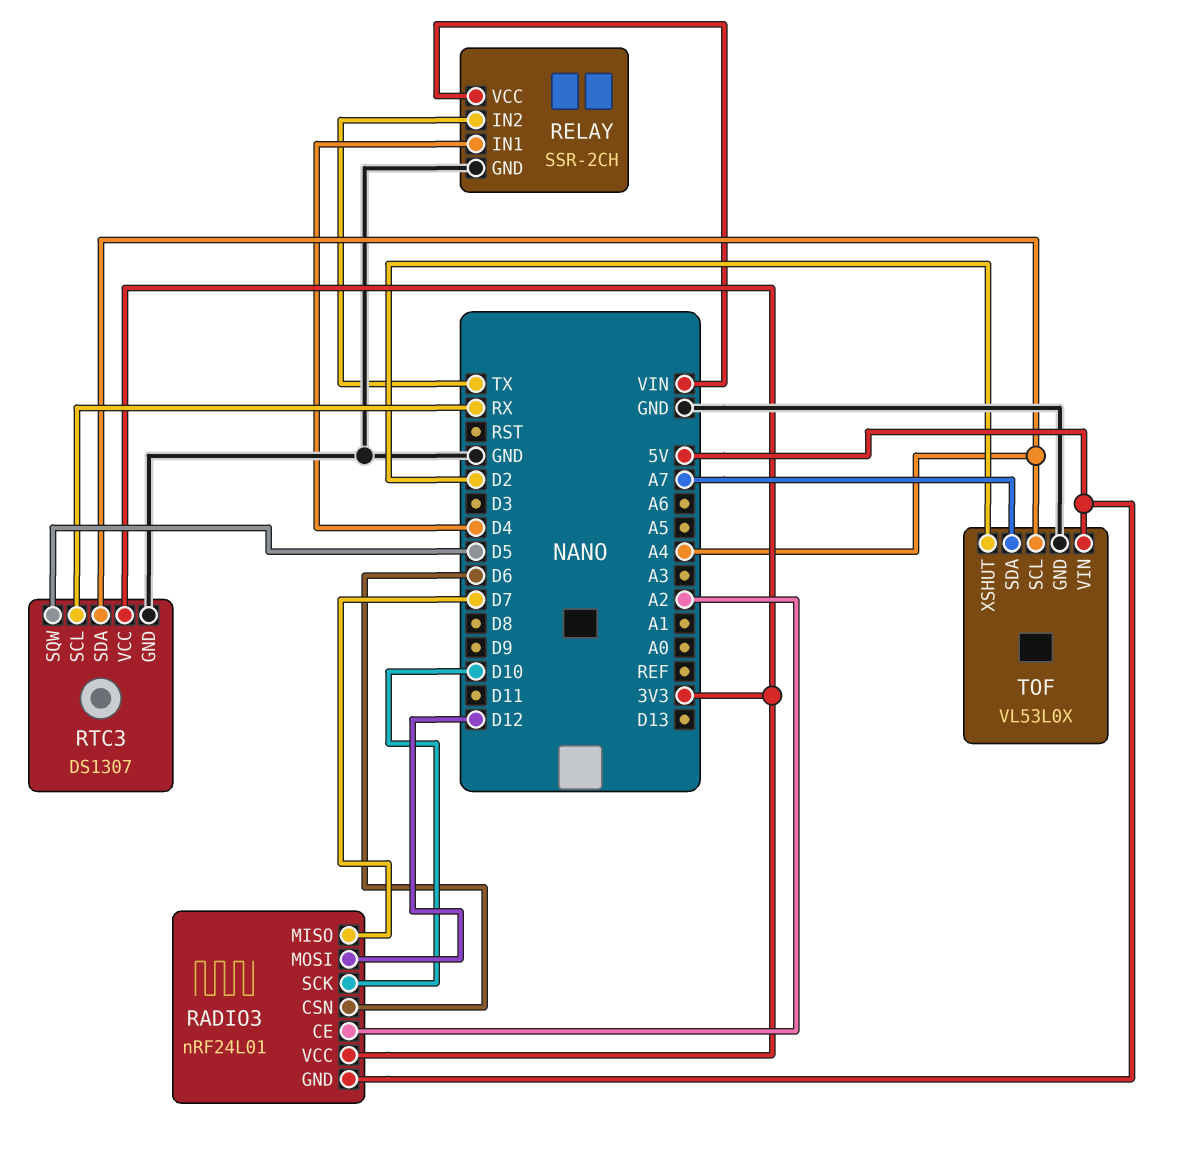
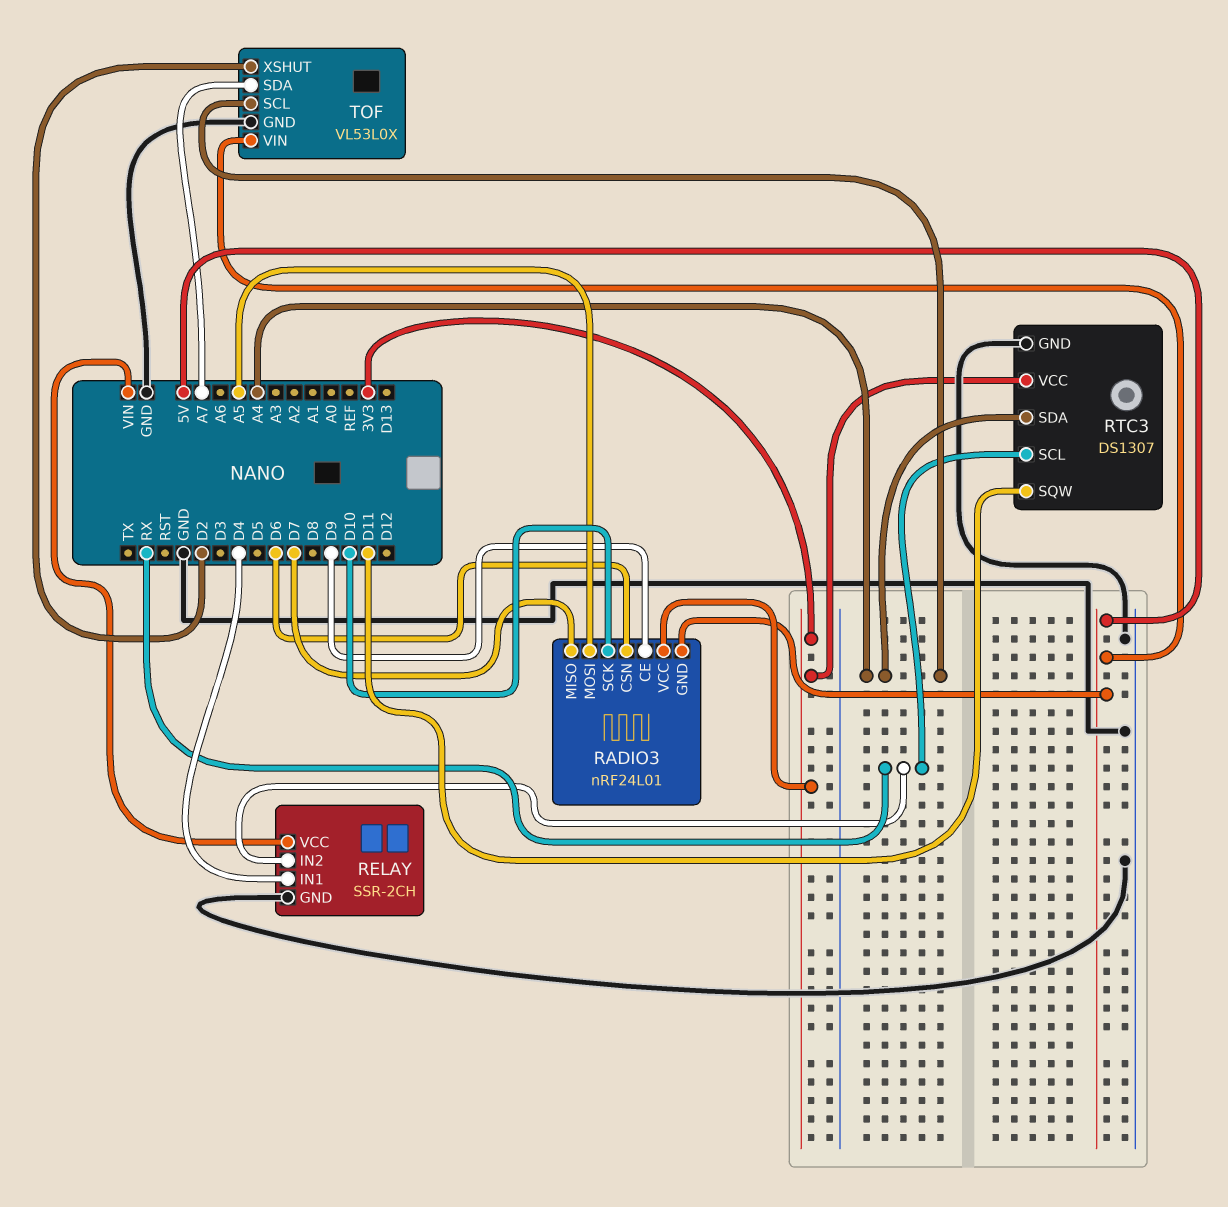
RADIO3 pin CE: A2 -> D9
RADIO3 pin MOSI: D12 -> A5
RELAY pin IN2: TX -> RX
RTC3 pin SQW: D5 -> D11

